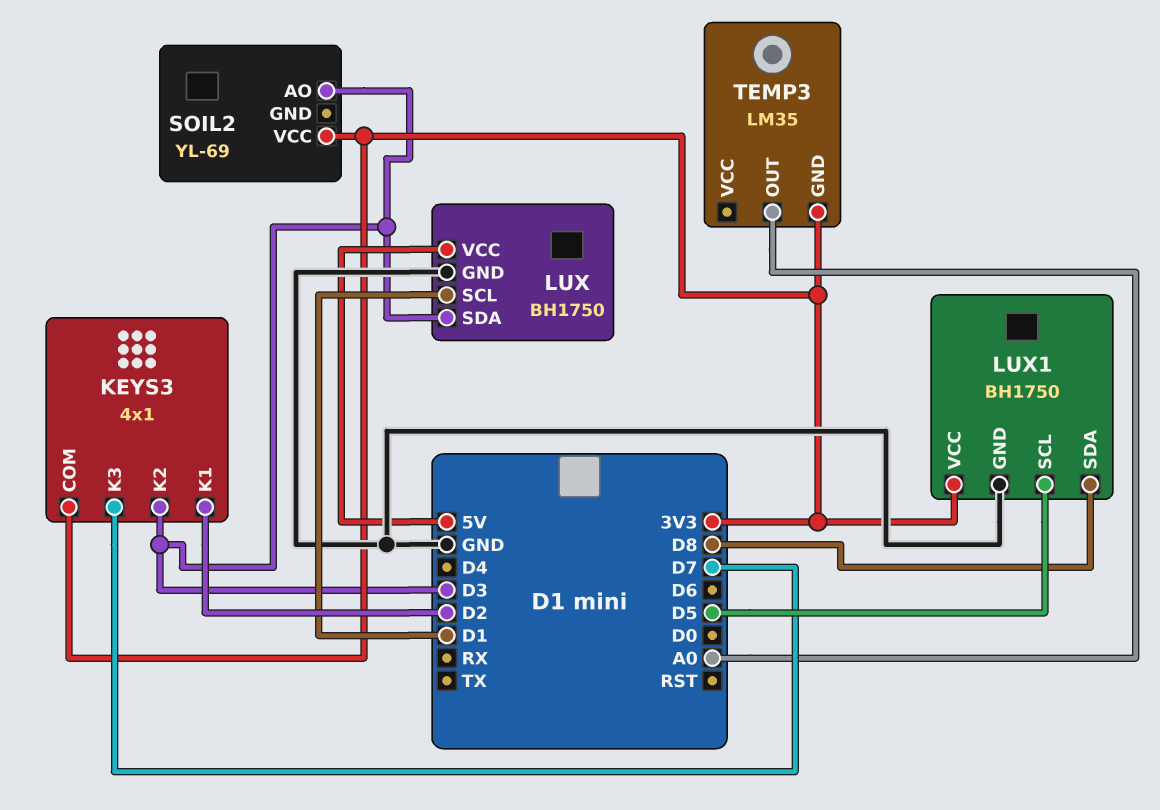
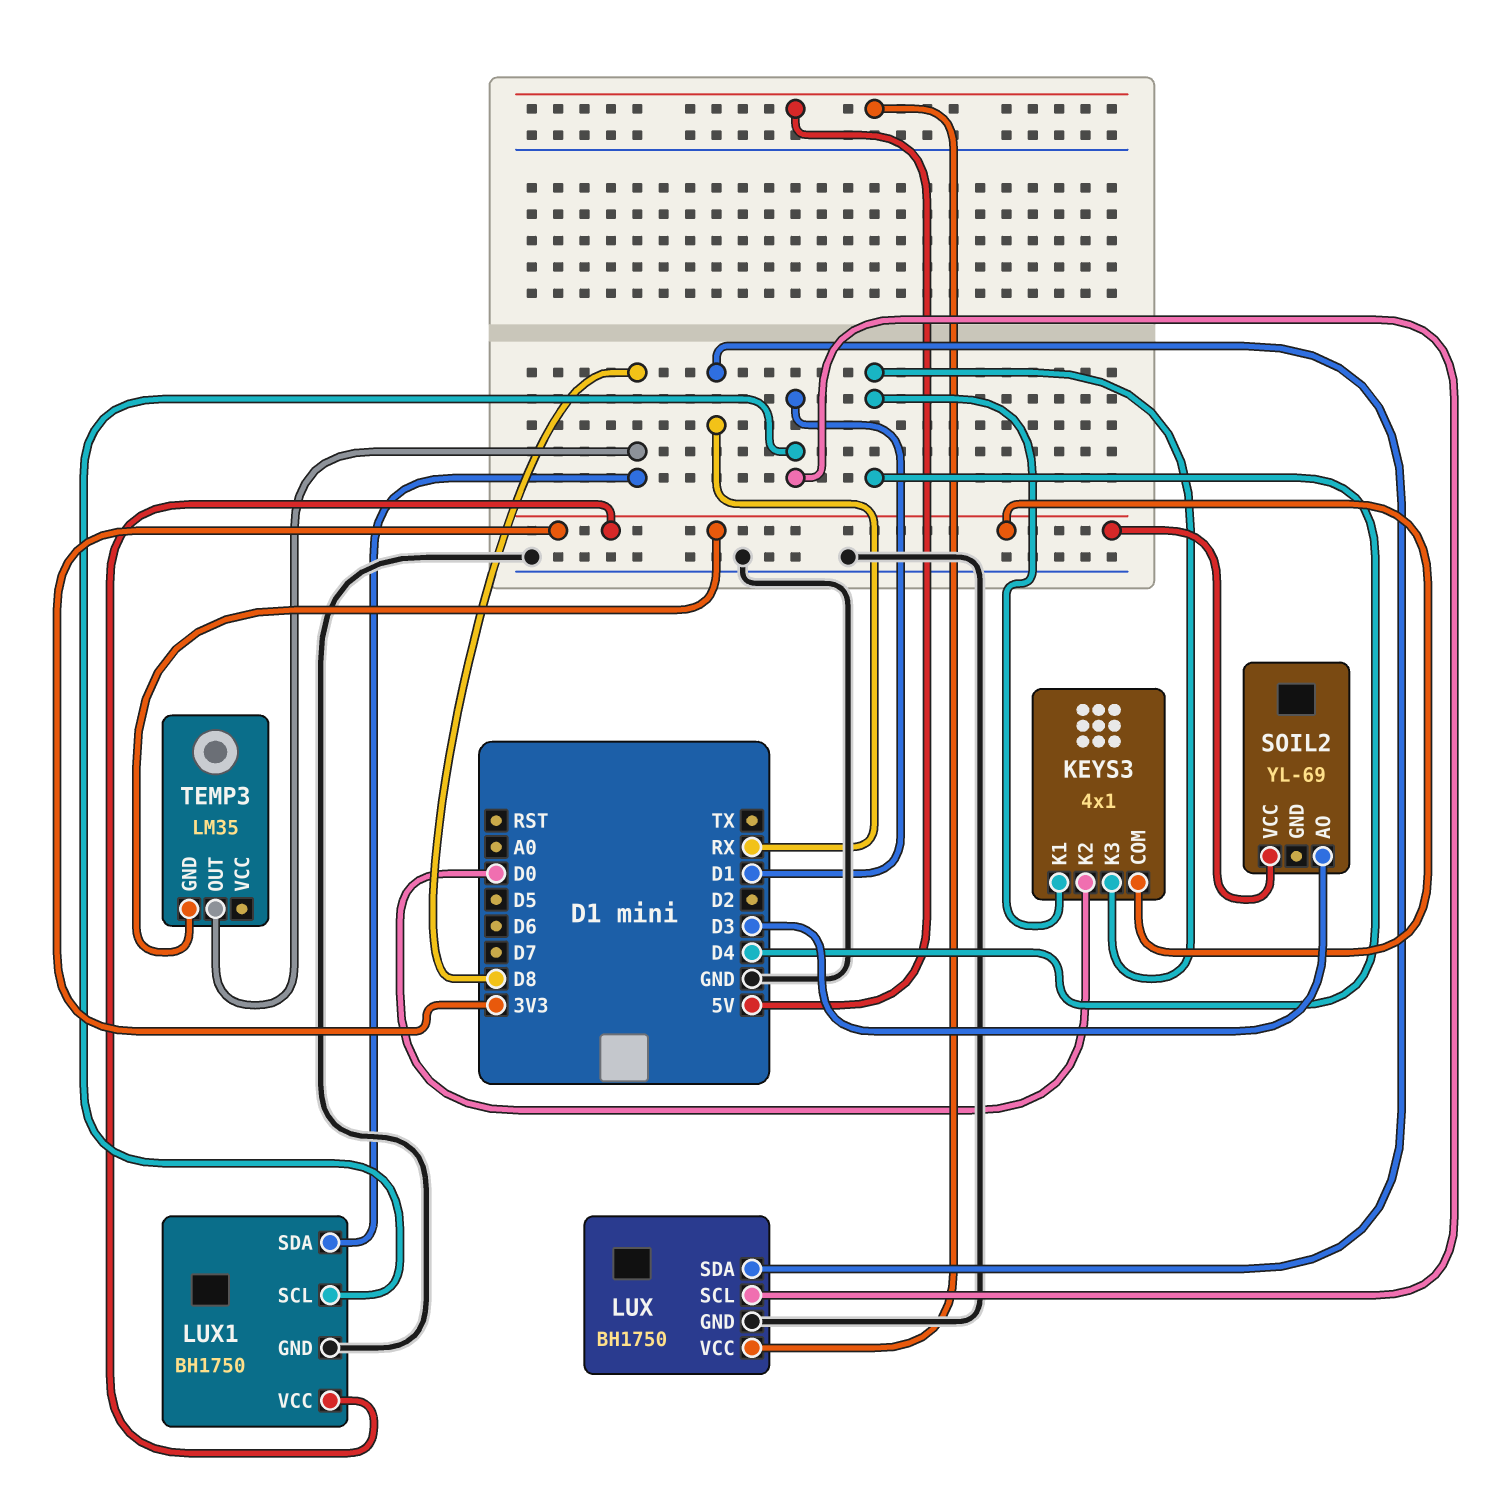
KEYS3 pin K1: D2 -> D4
KEYS3 pin K2: D3 -> D0
KEYS3 pin K3: D7 -> D4
LUX pin SDA: D3 -> RX
LUX1 pin SCL: D5 -> D1
TEMP3 pin OUT: A0 -> D8

